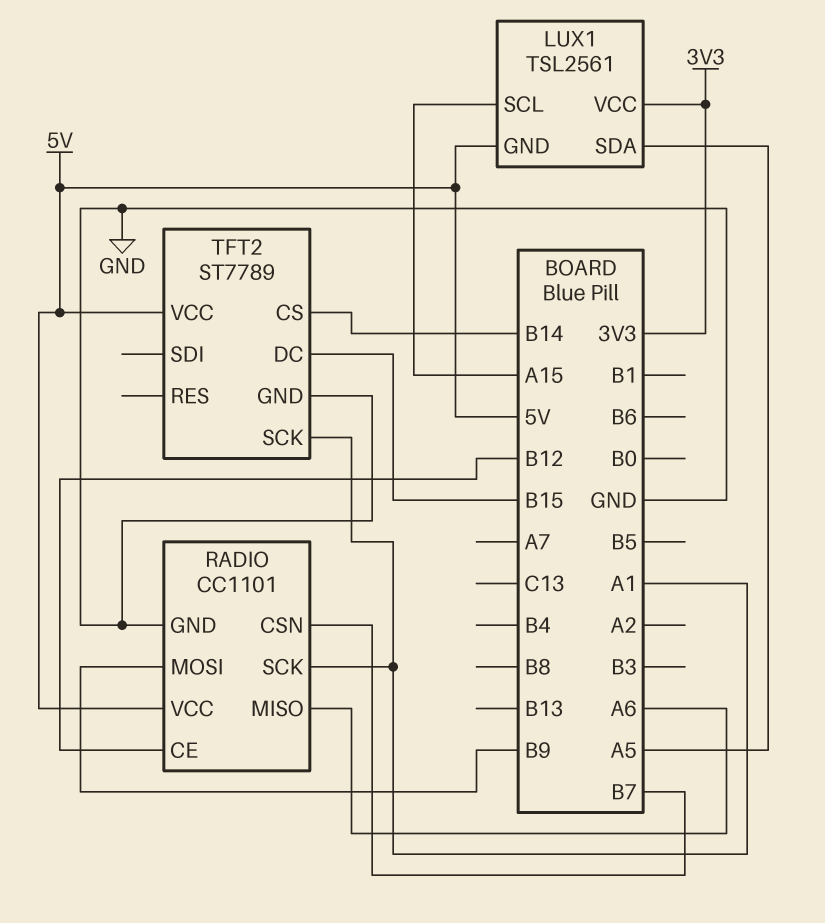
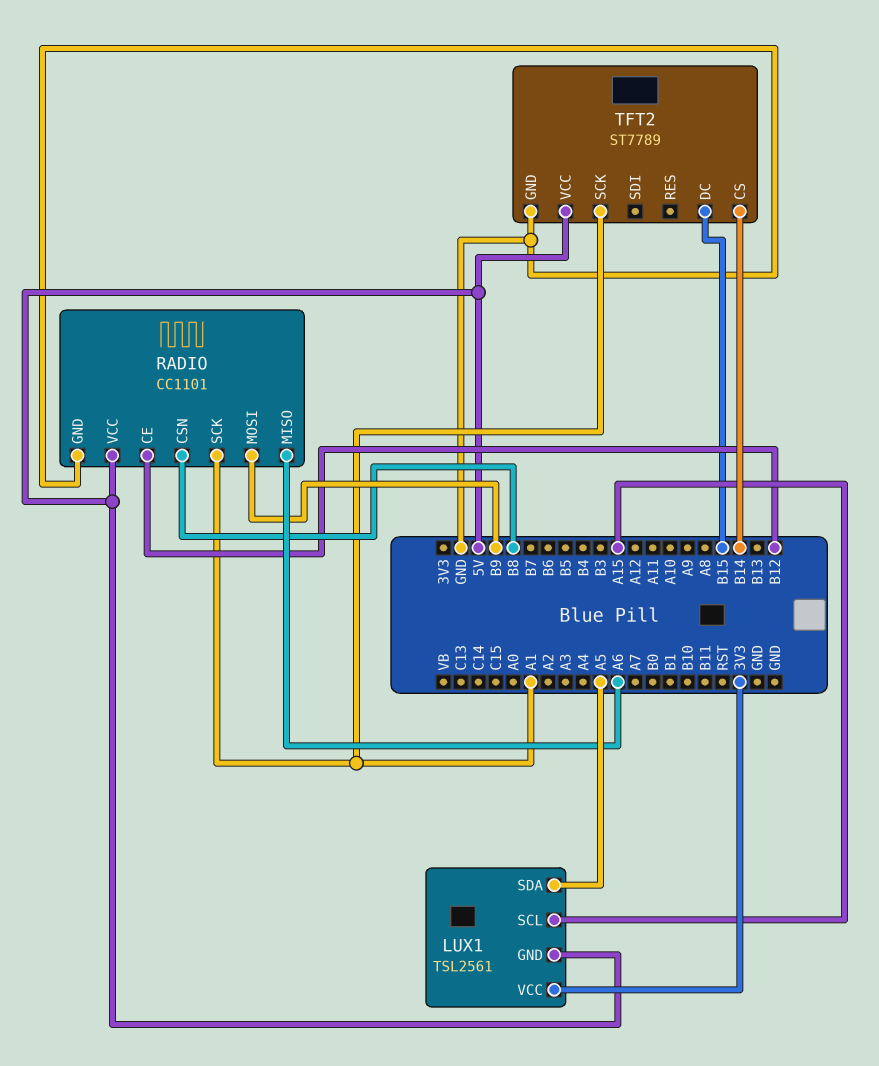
RADIO pin CSN: B7 -> B8

